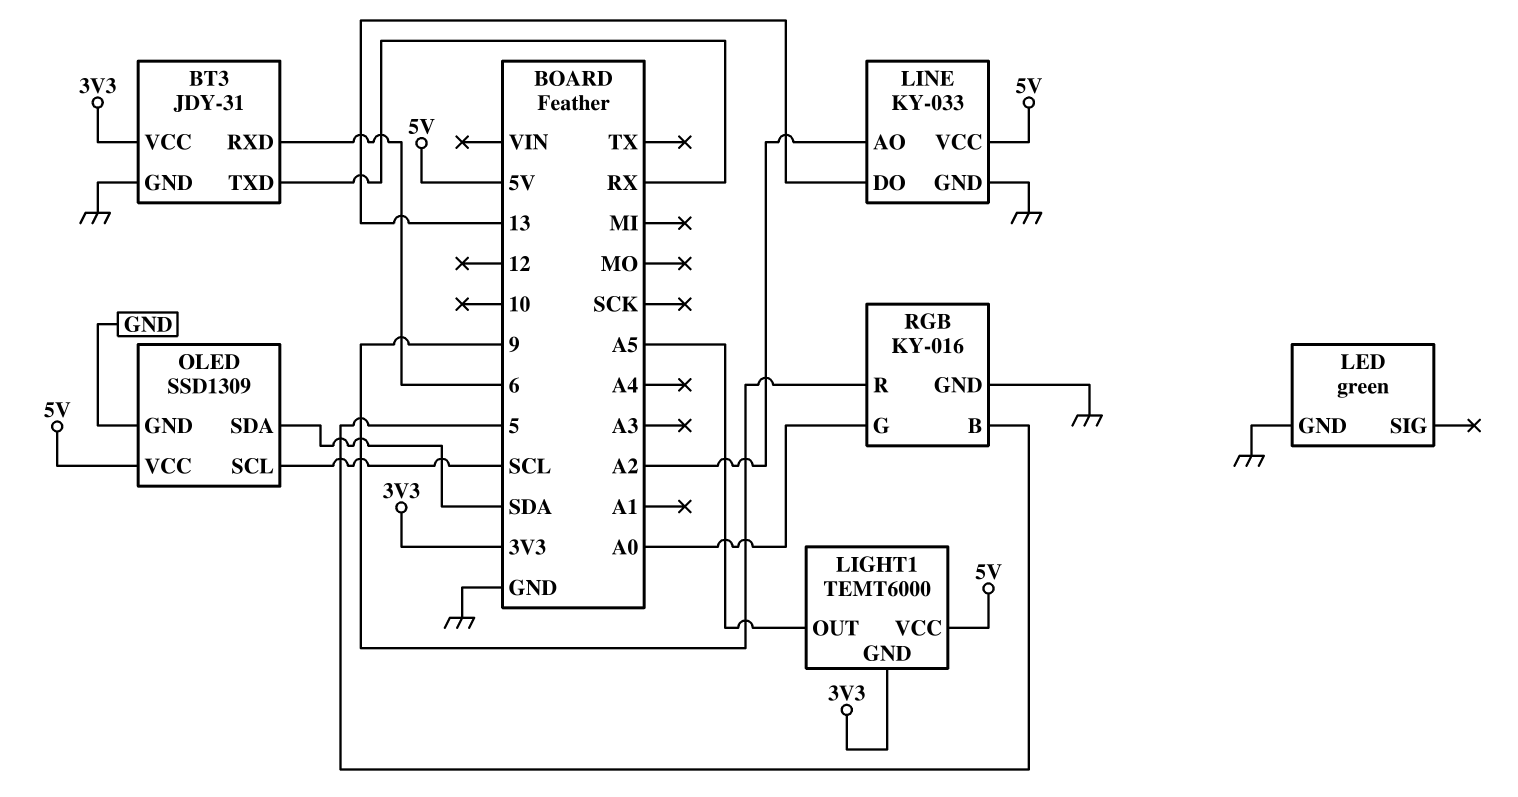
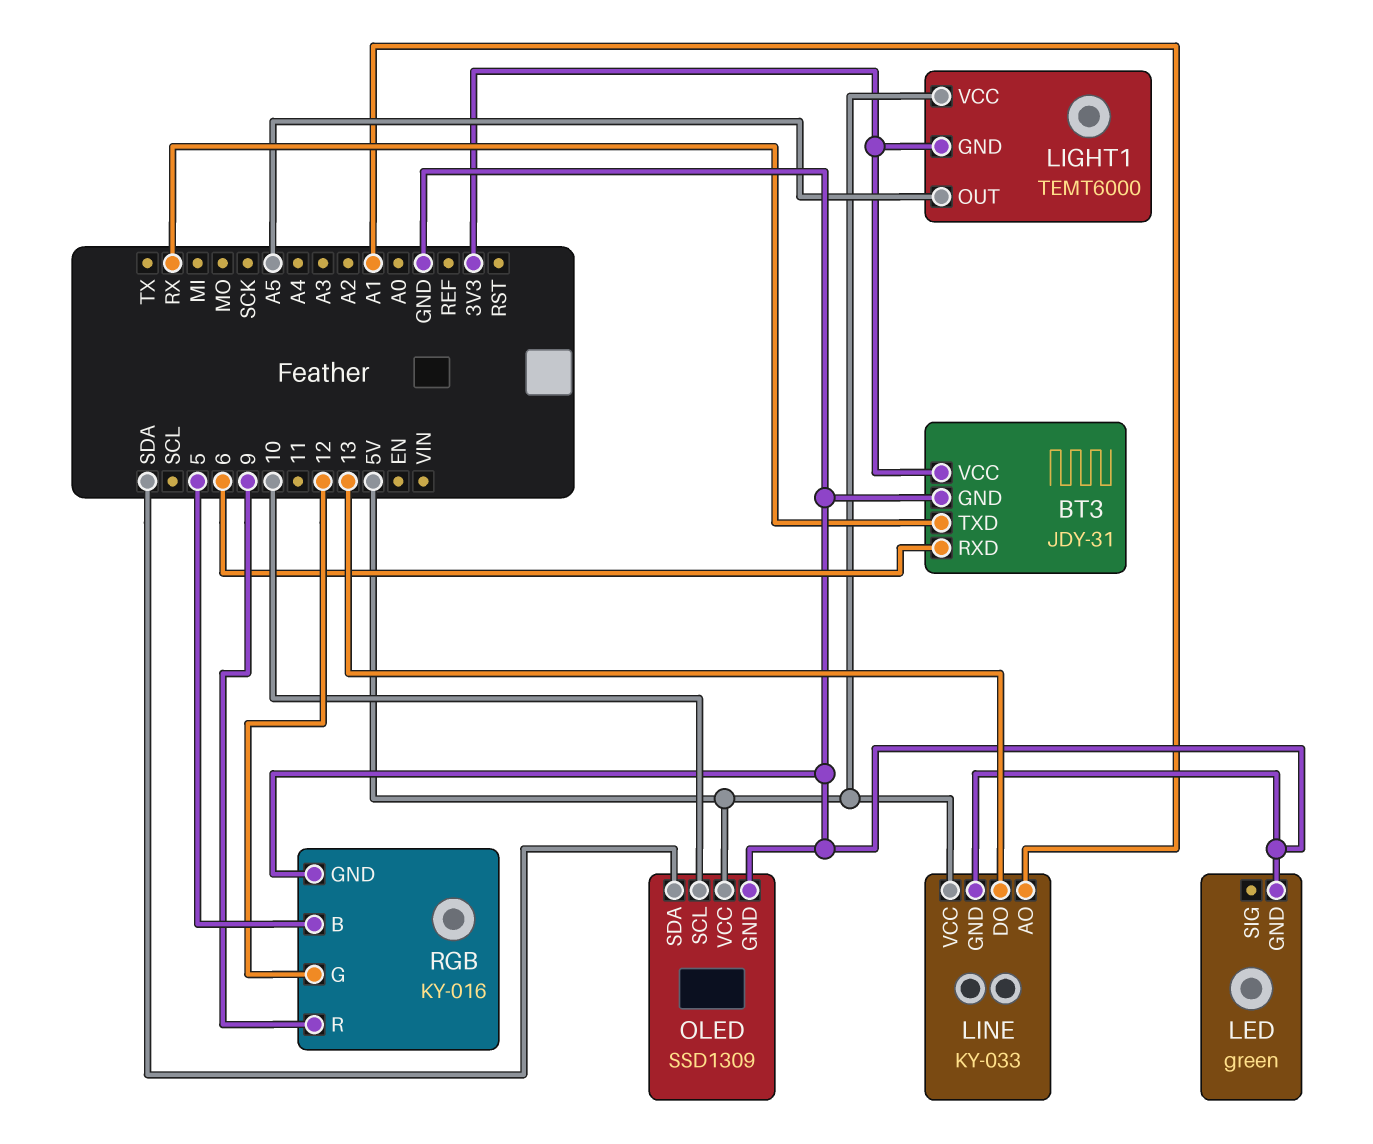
LINE pin AO: A2 -> A1
OLED pin SCL: SCL -> 10
RGB pin G: A0 -> 12

